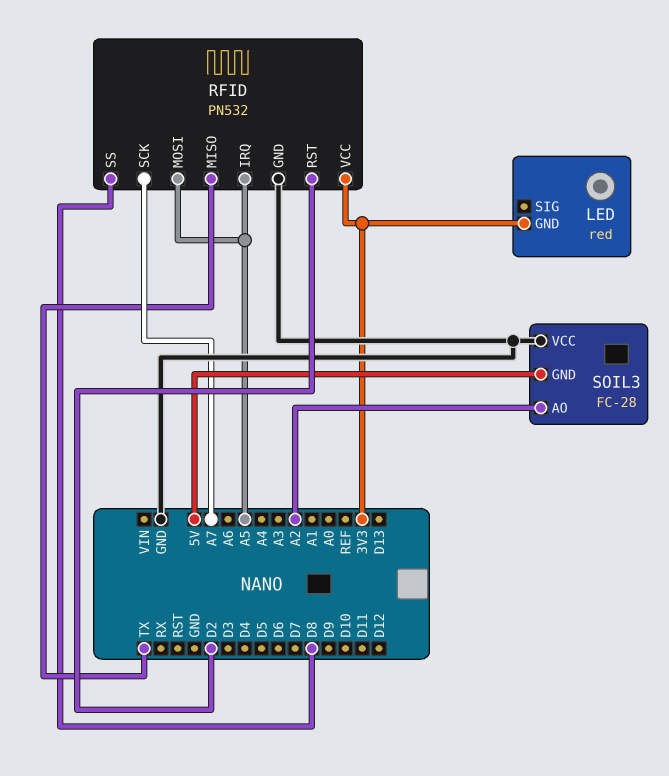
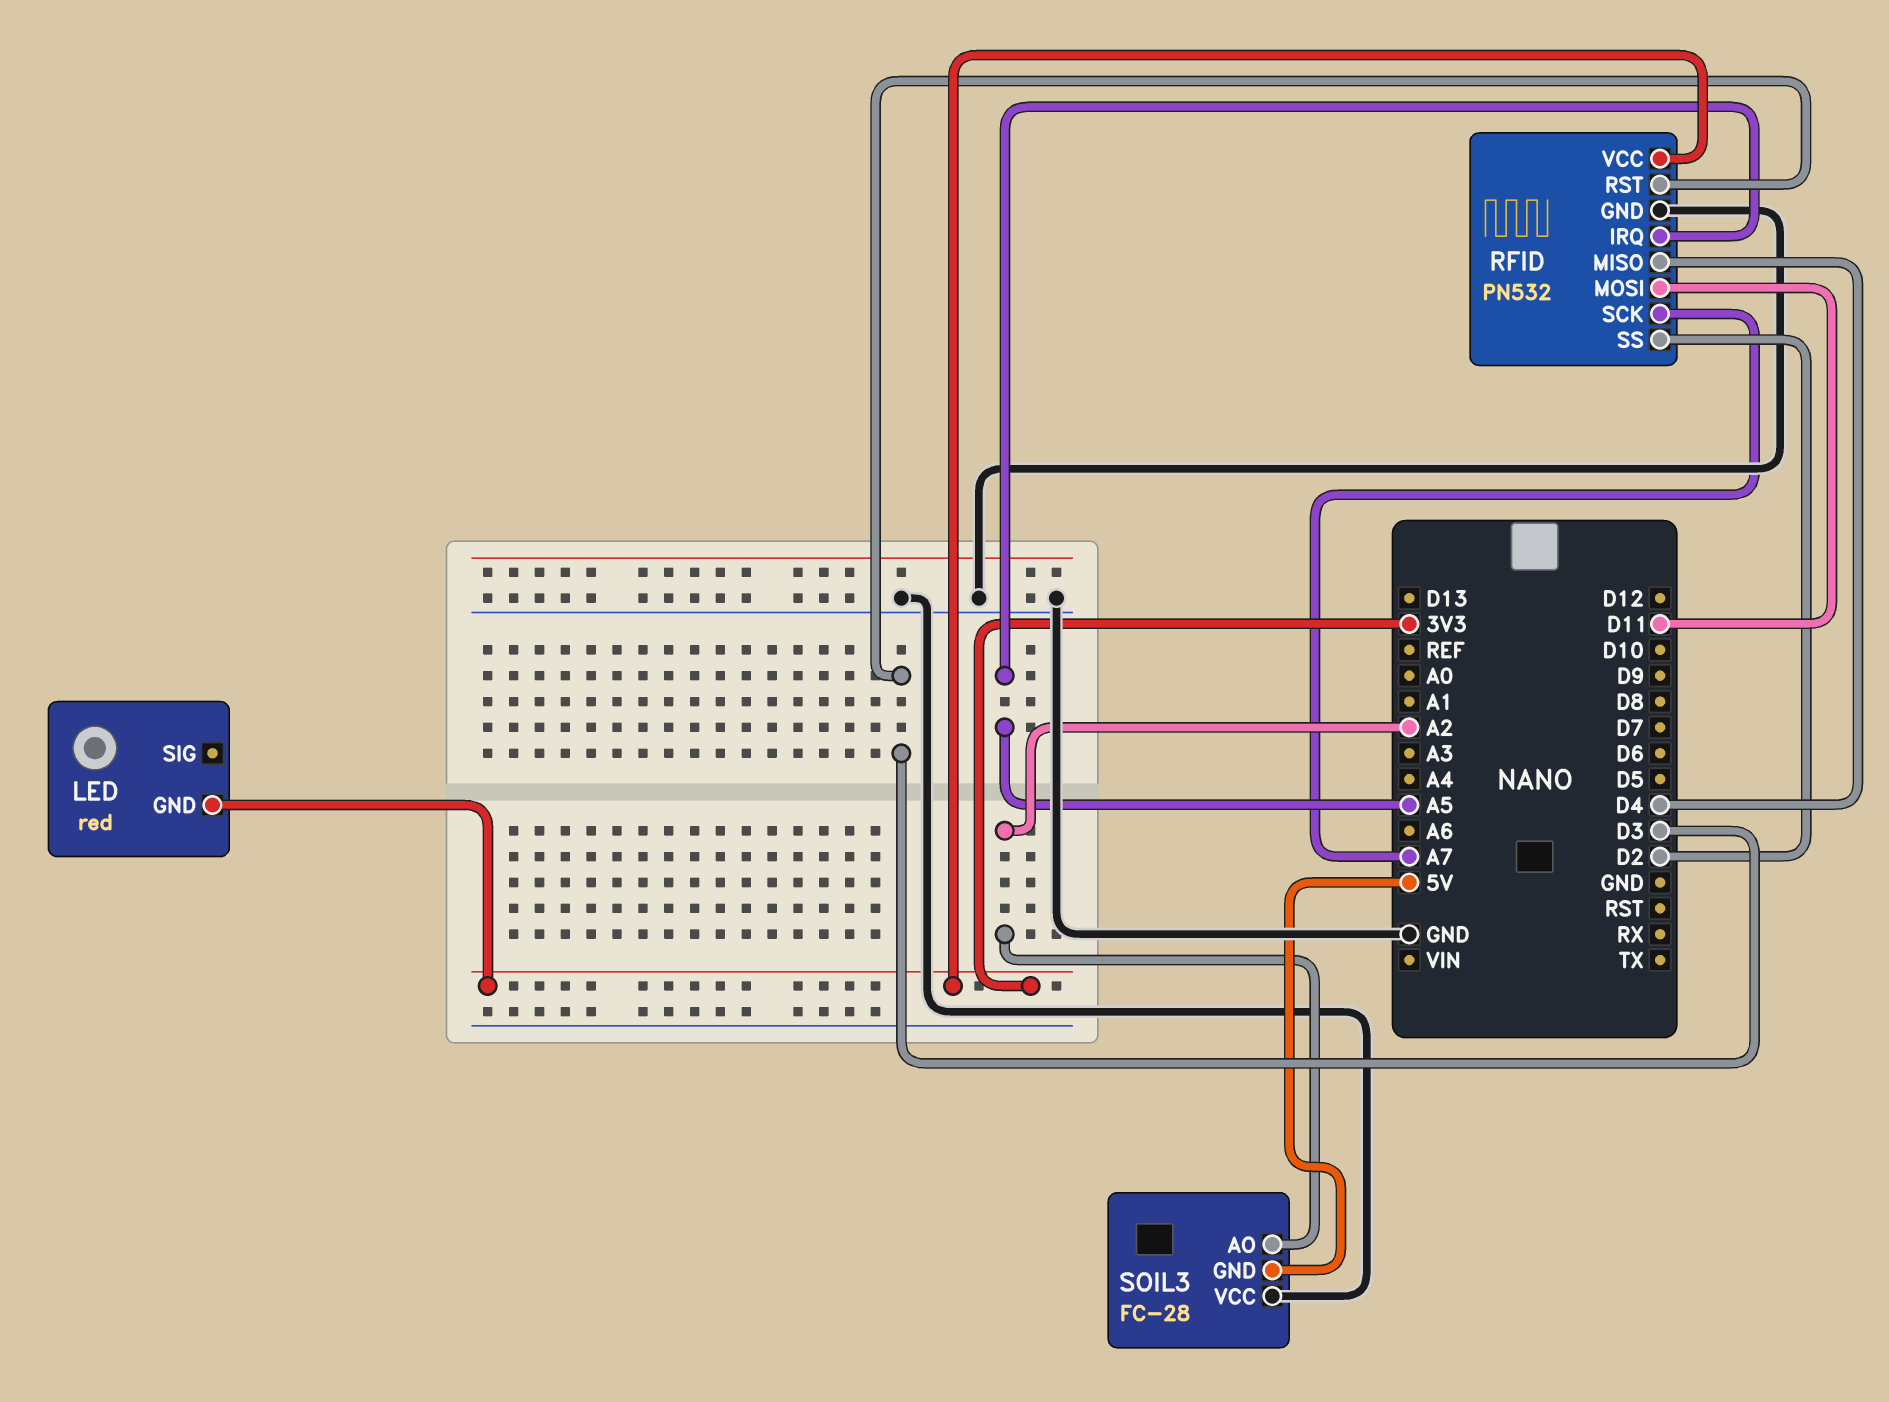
RFID pin MISO: TX -> D4
RFID pin MOSI: A5 -> D11
RFID pin RST: D2 -> D3
RFID pin SS: D8 -> D2

